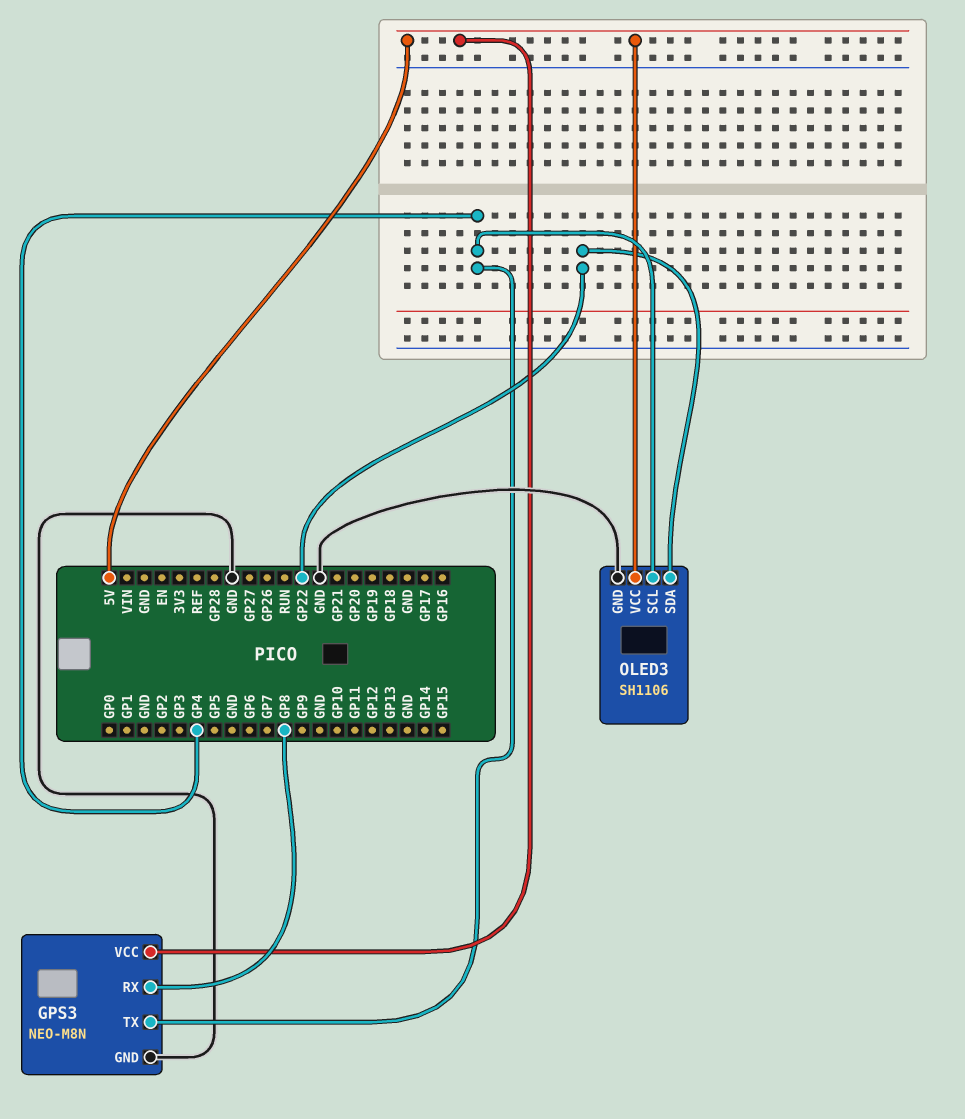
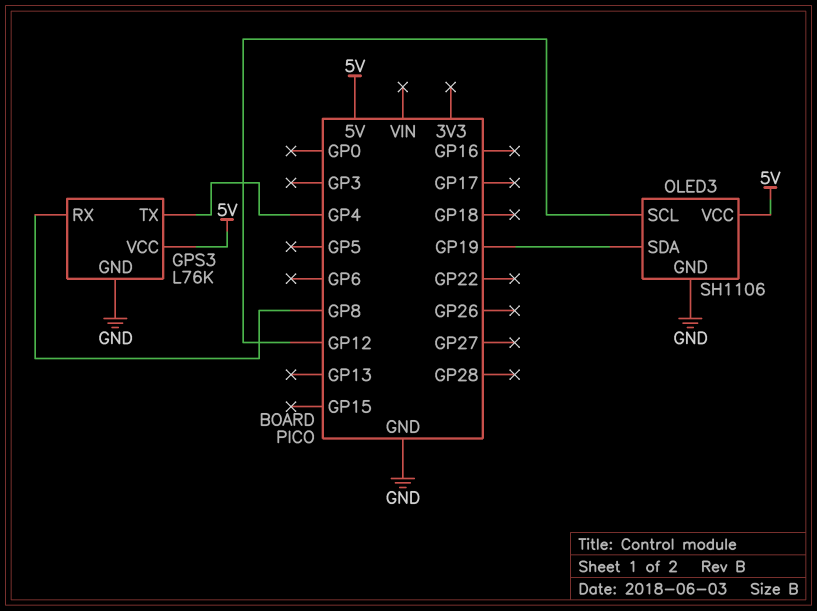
GPS3: NEO-M8N -> L76K
OLED3 pin SCL: GP4 -> GP12
OLED3 pin SDA: GP22 -> GP19

